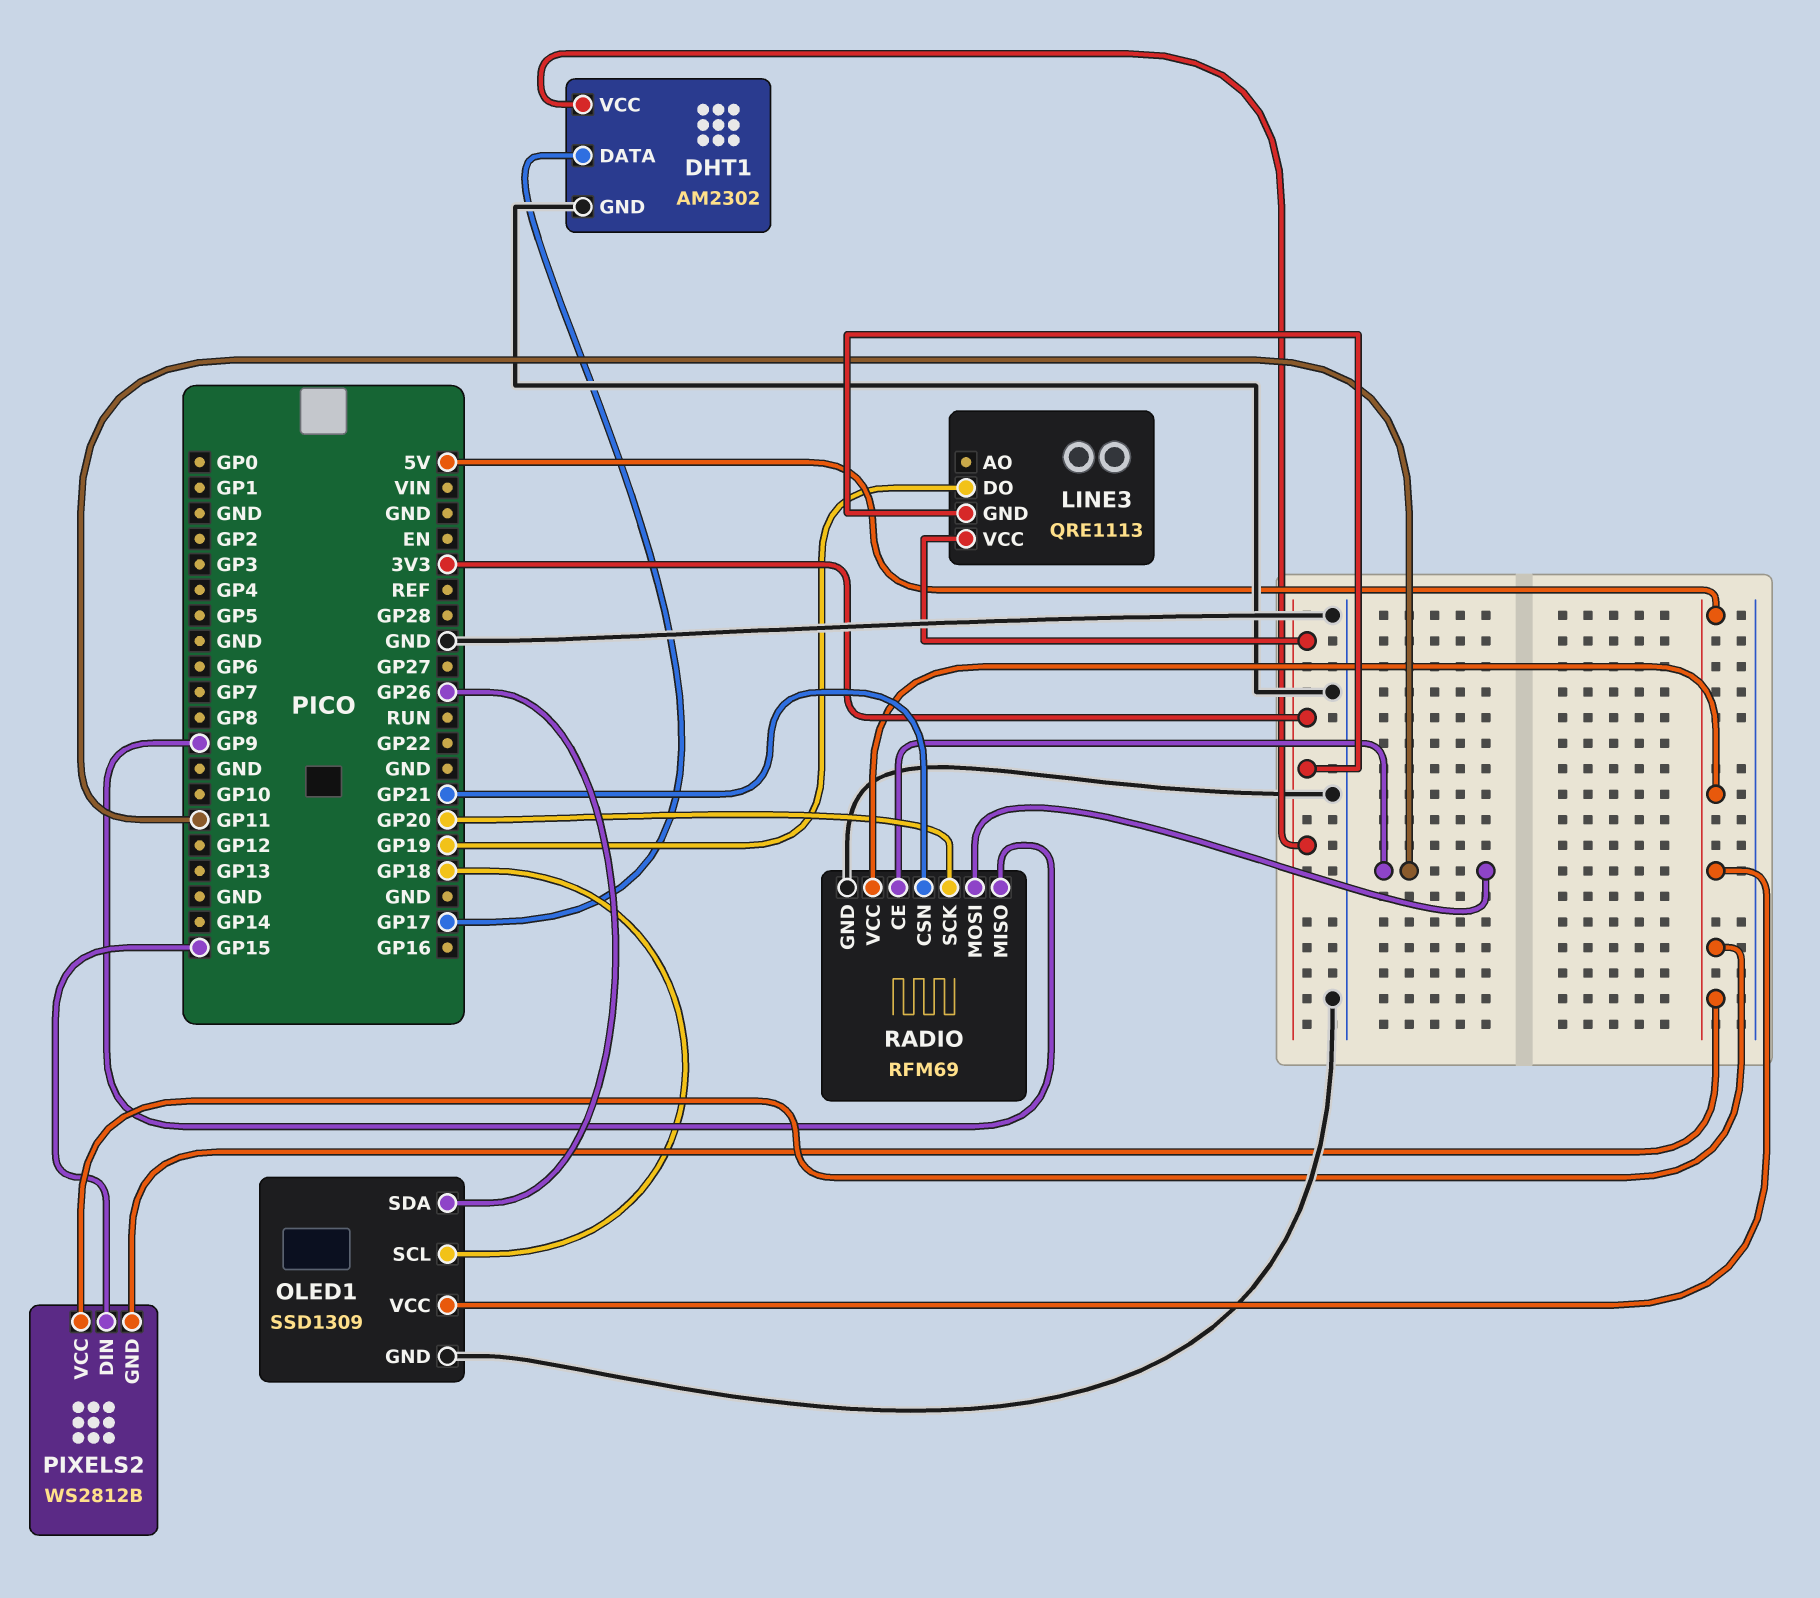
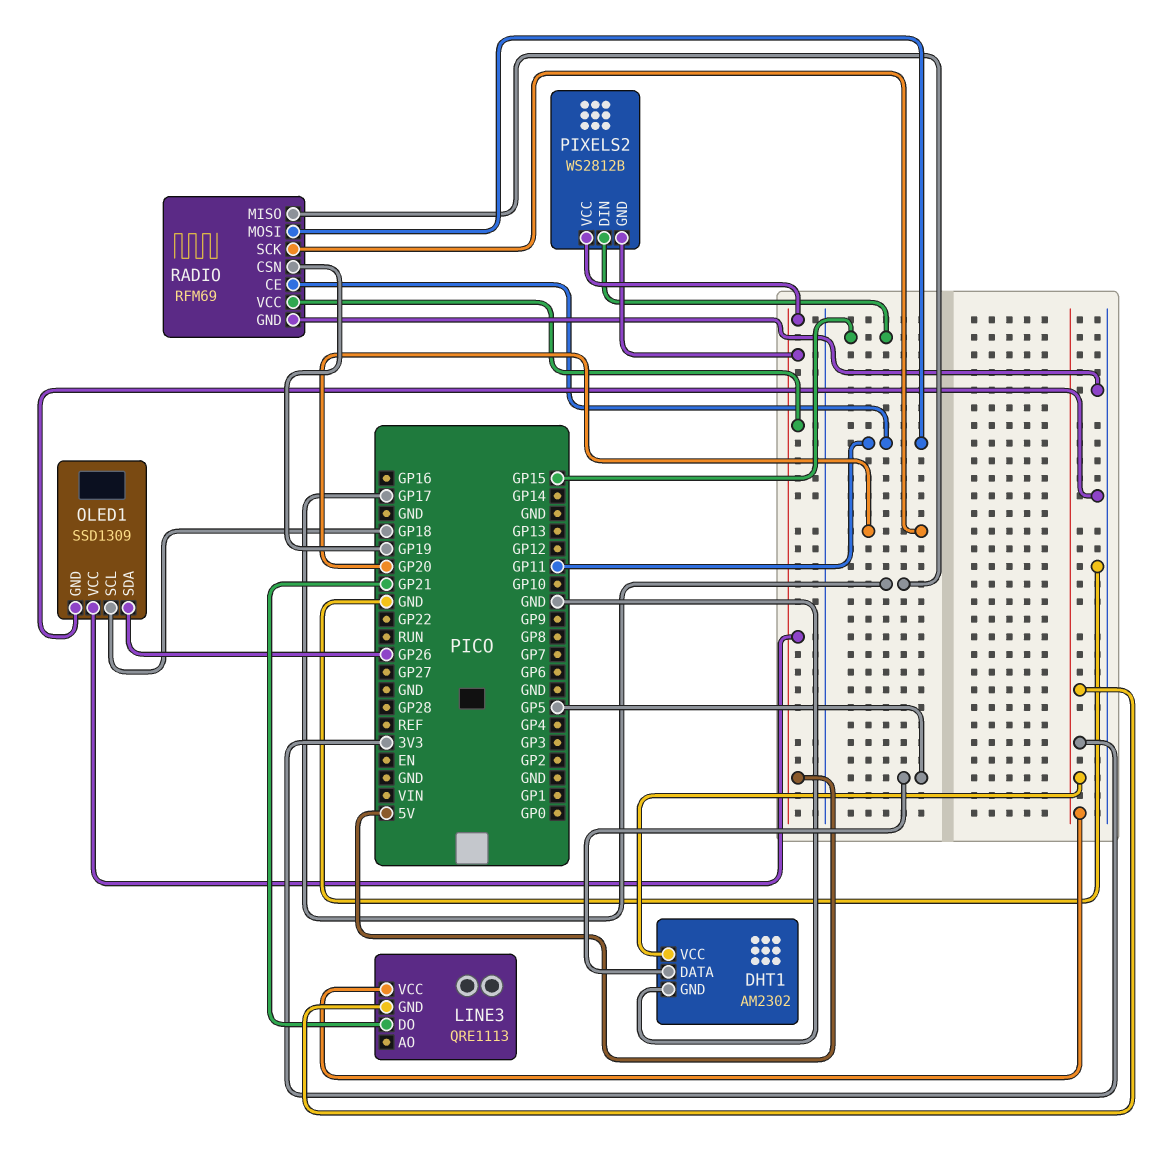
DHT1 pin DATA: GP17 -> GP5
LINE3 pin DO: GP19 -> GP21
RADIO pin CSN: GP21 -> GP19
RADIO pin MISO: GP9 -> GP17

